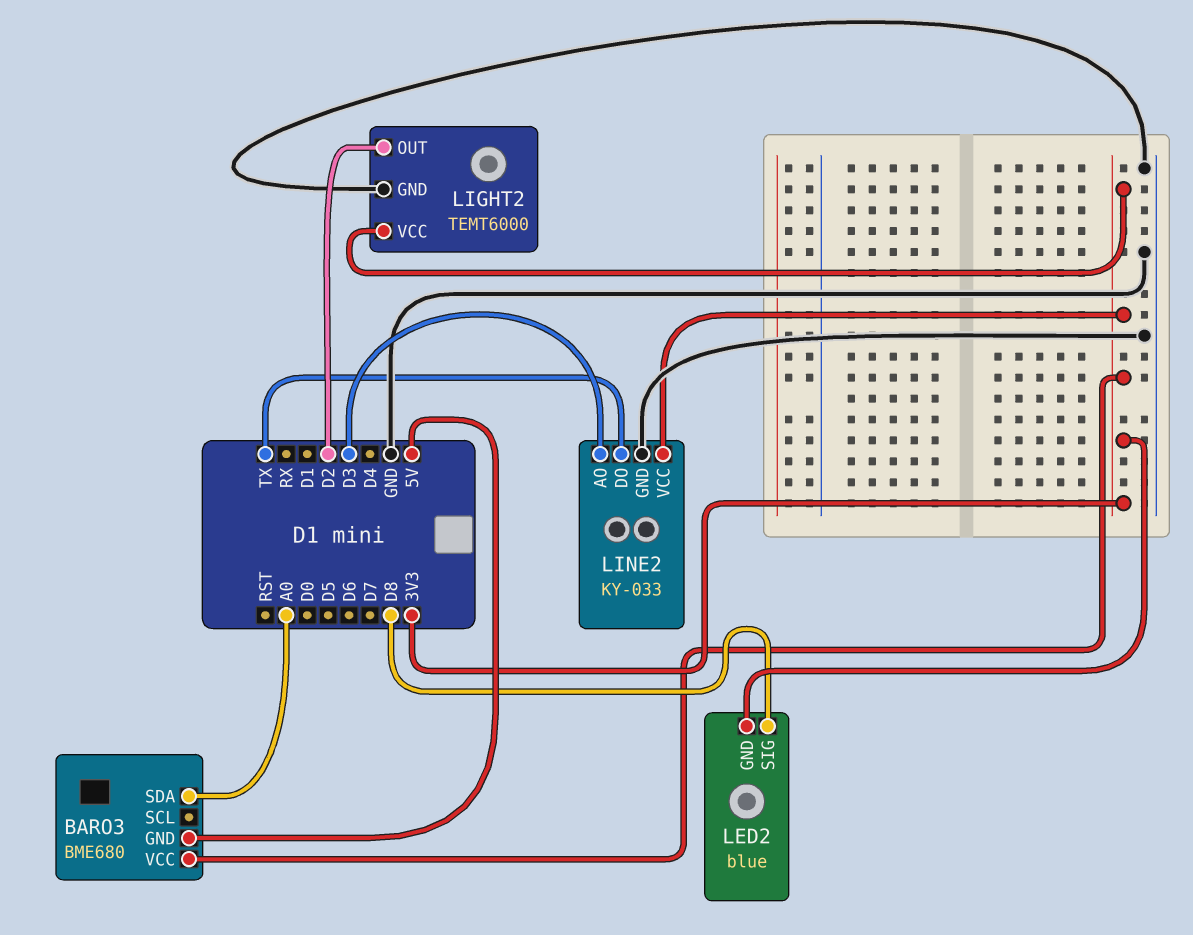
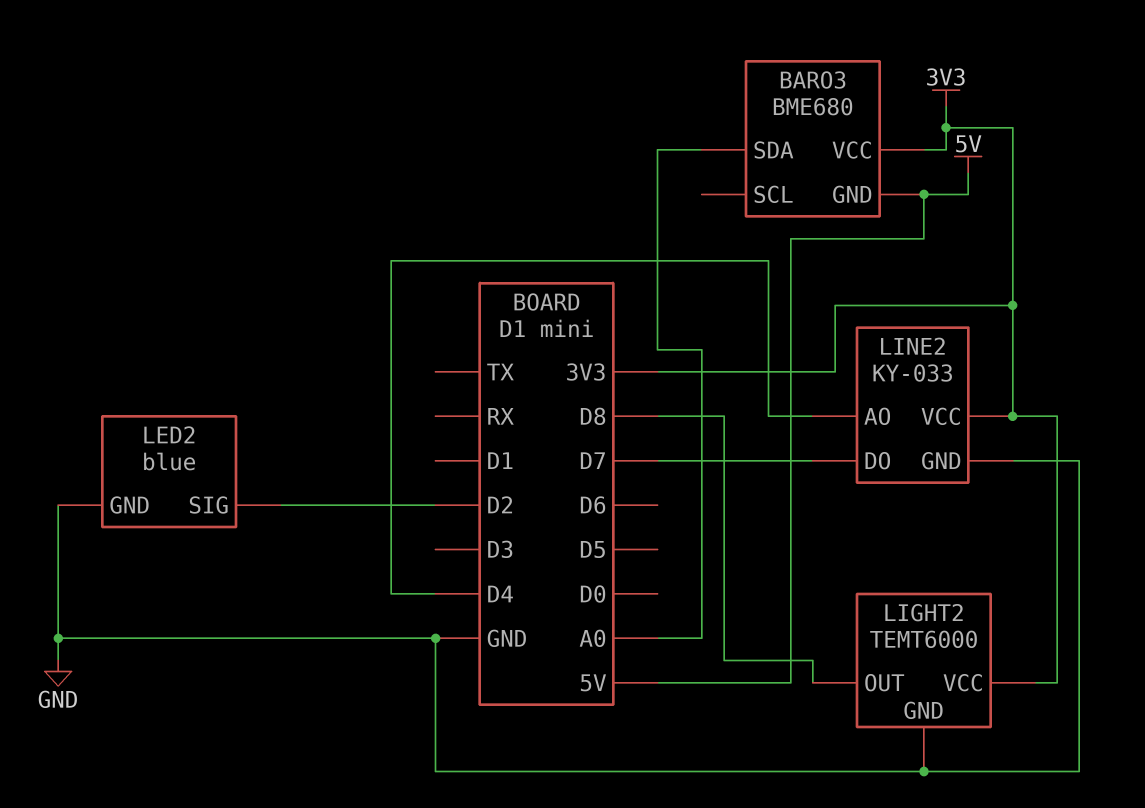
LED2 pin GND: 3V3 -> GND
LED2 pin SIG: D8 -> D2
LIGHT2 pin OUT: D2 -> D8
LINE2 pin AO: D3 -> D4
LINE2 pin DO: TX -> D7

